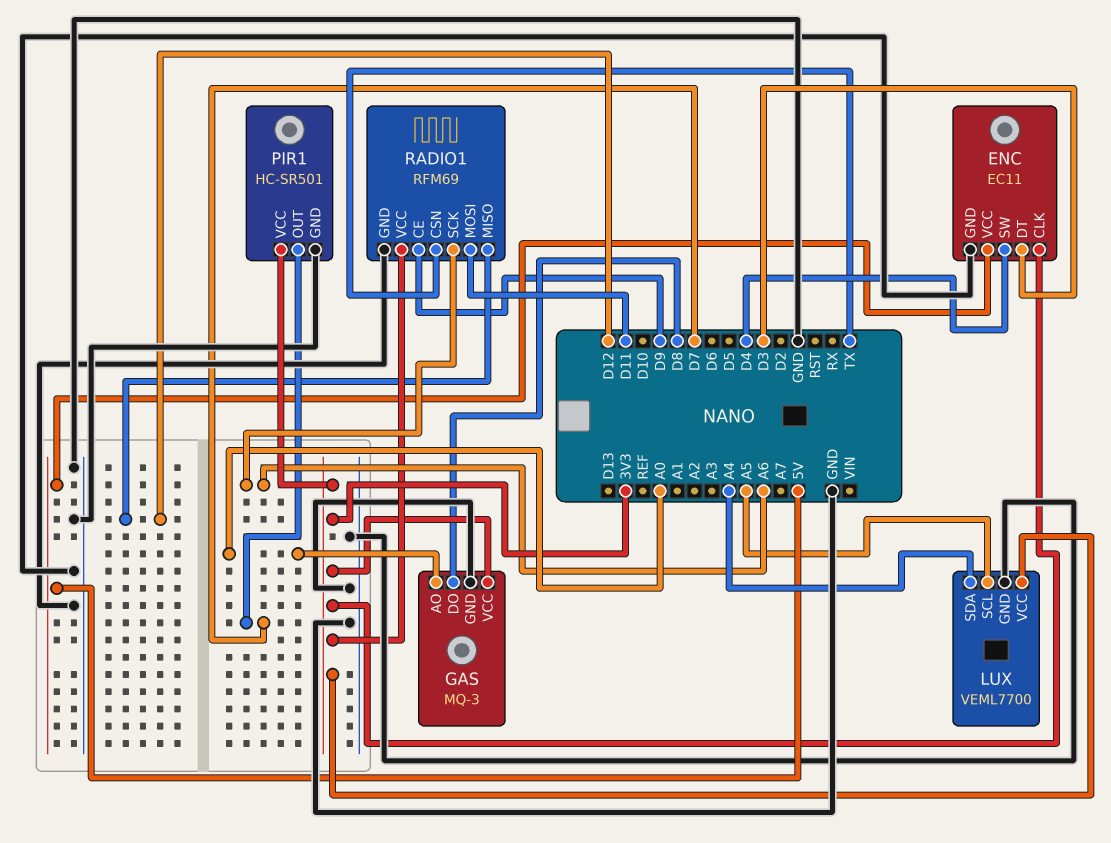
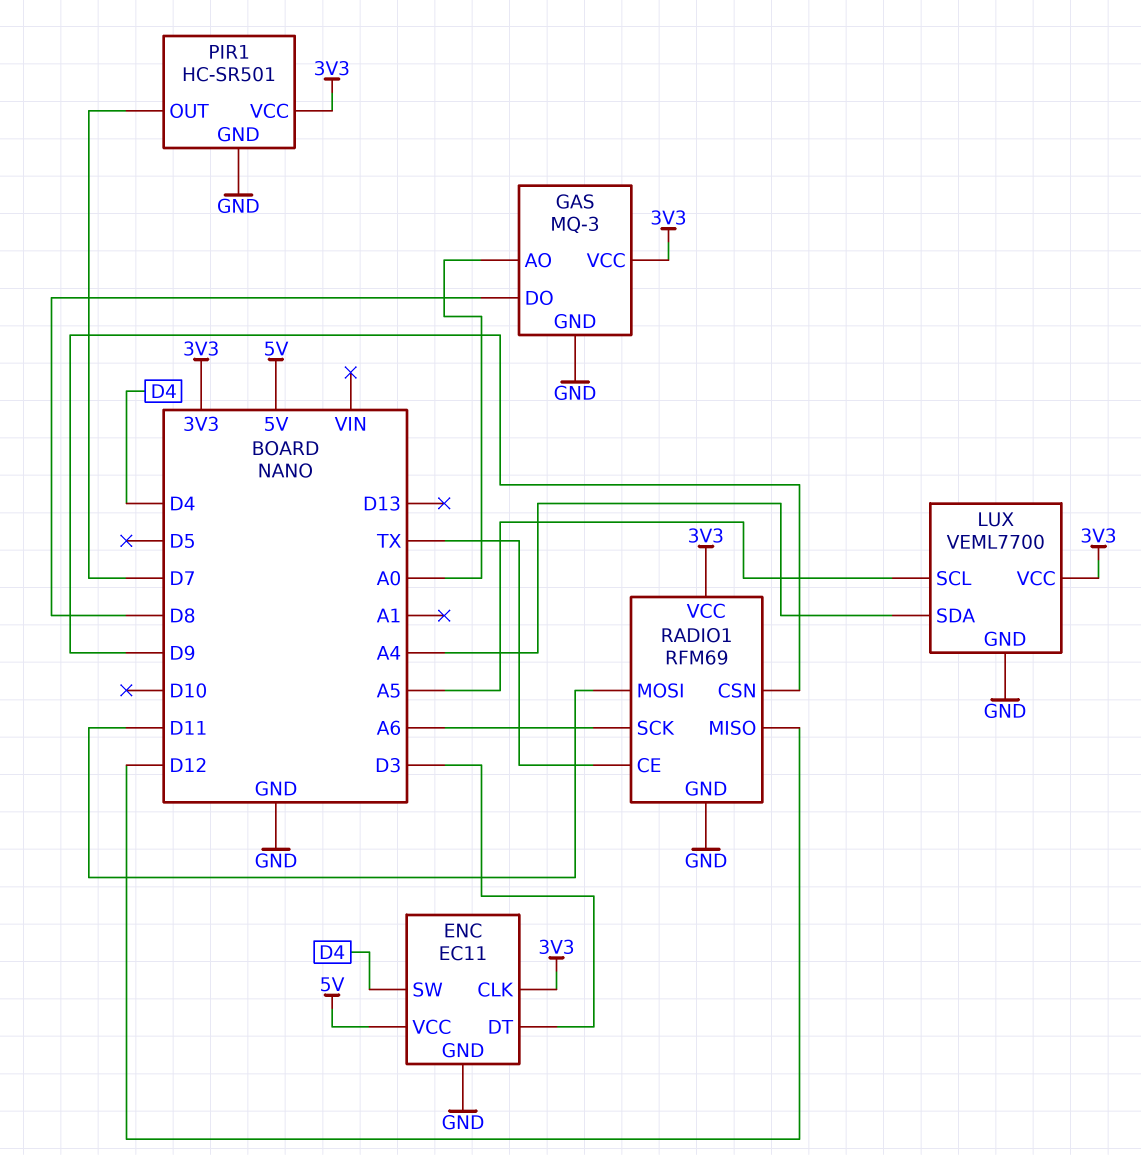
RADIO1 pin CE: D9 -> TX
RADIO1 pin CSN: TX -> D9

